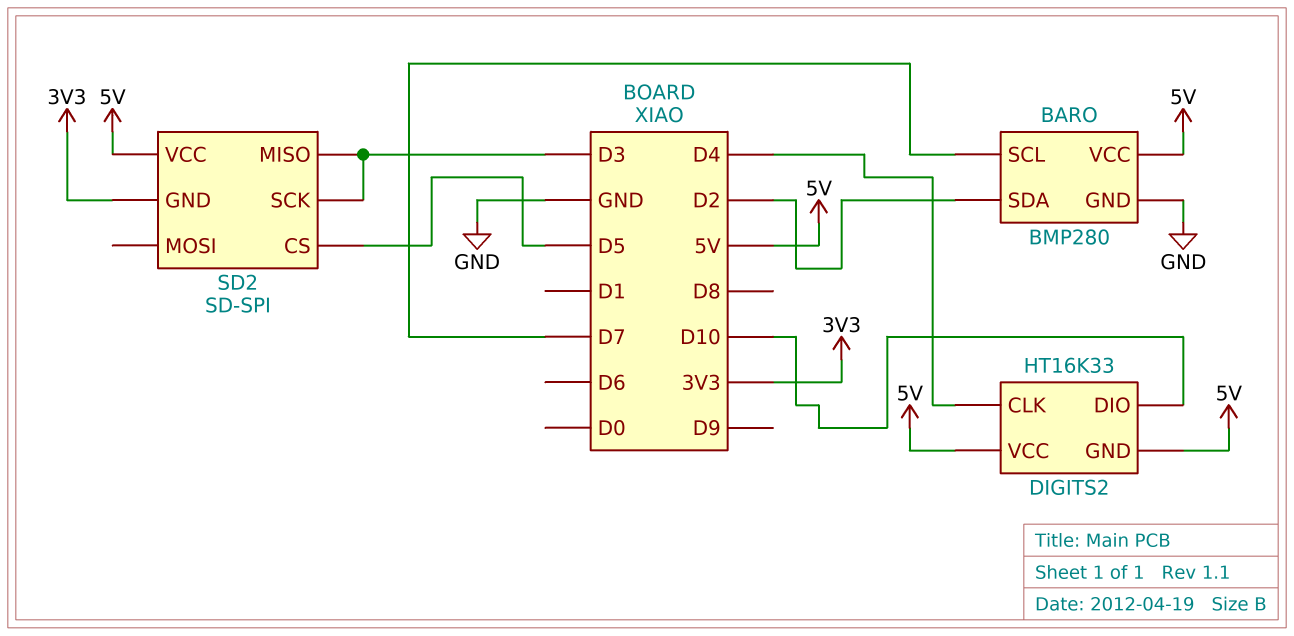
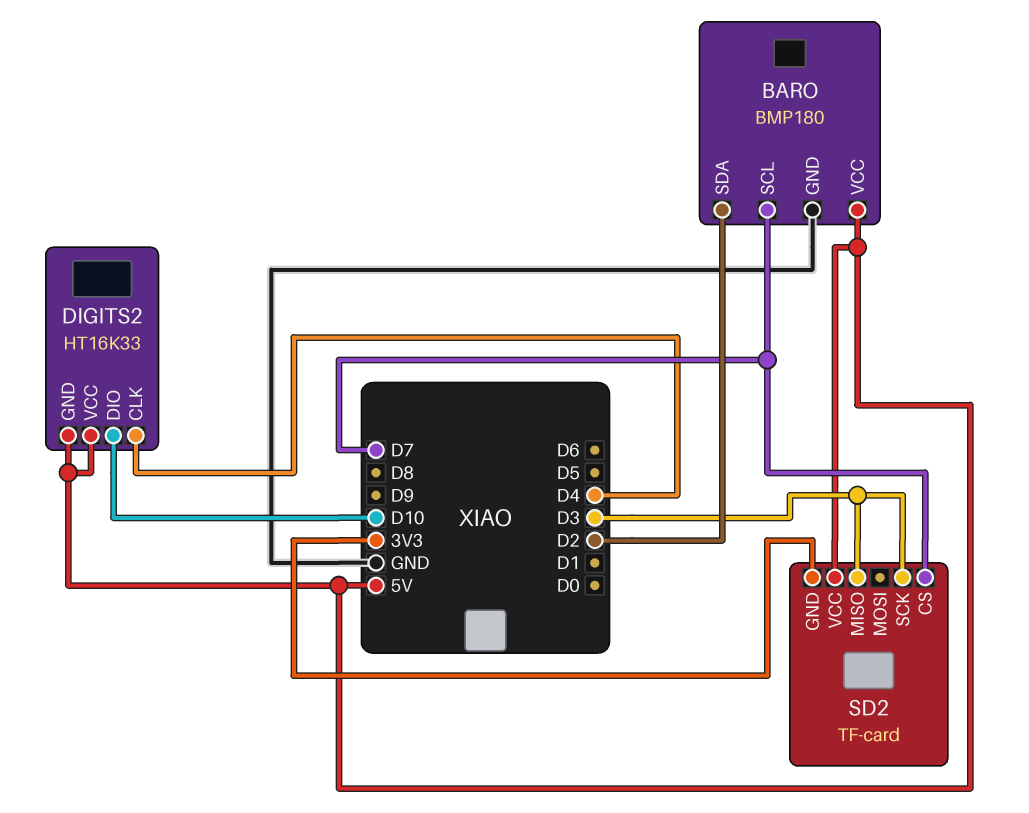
BARO: BMP280 -> BMP180
SD2: SD-SPI -> TF-card
SD2 pin CS: D5 -> D7

